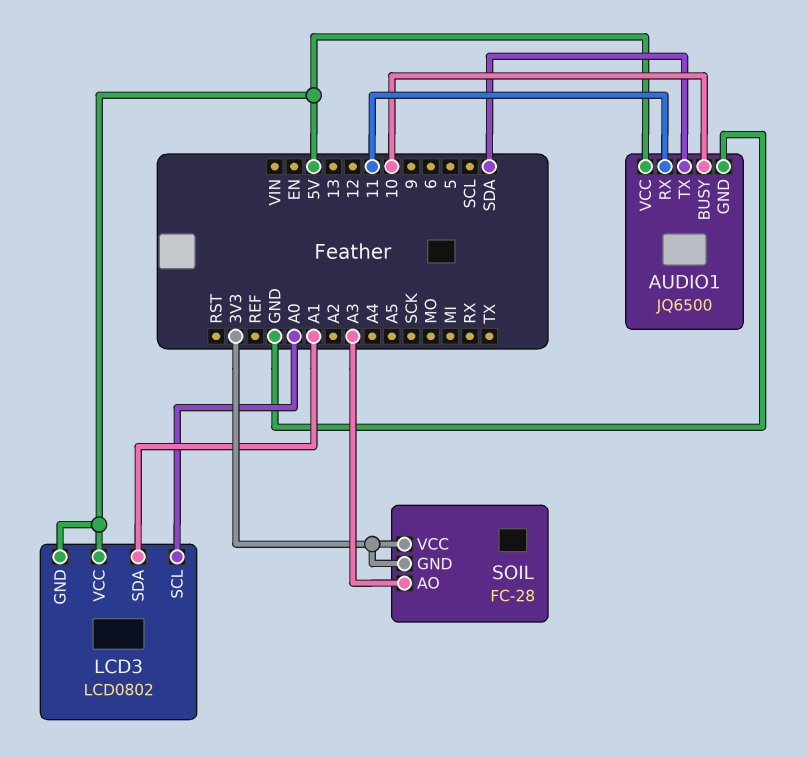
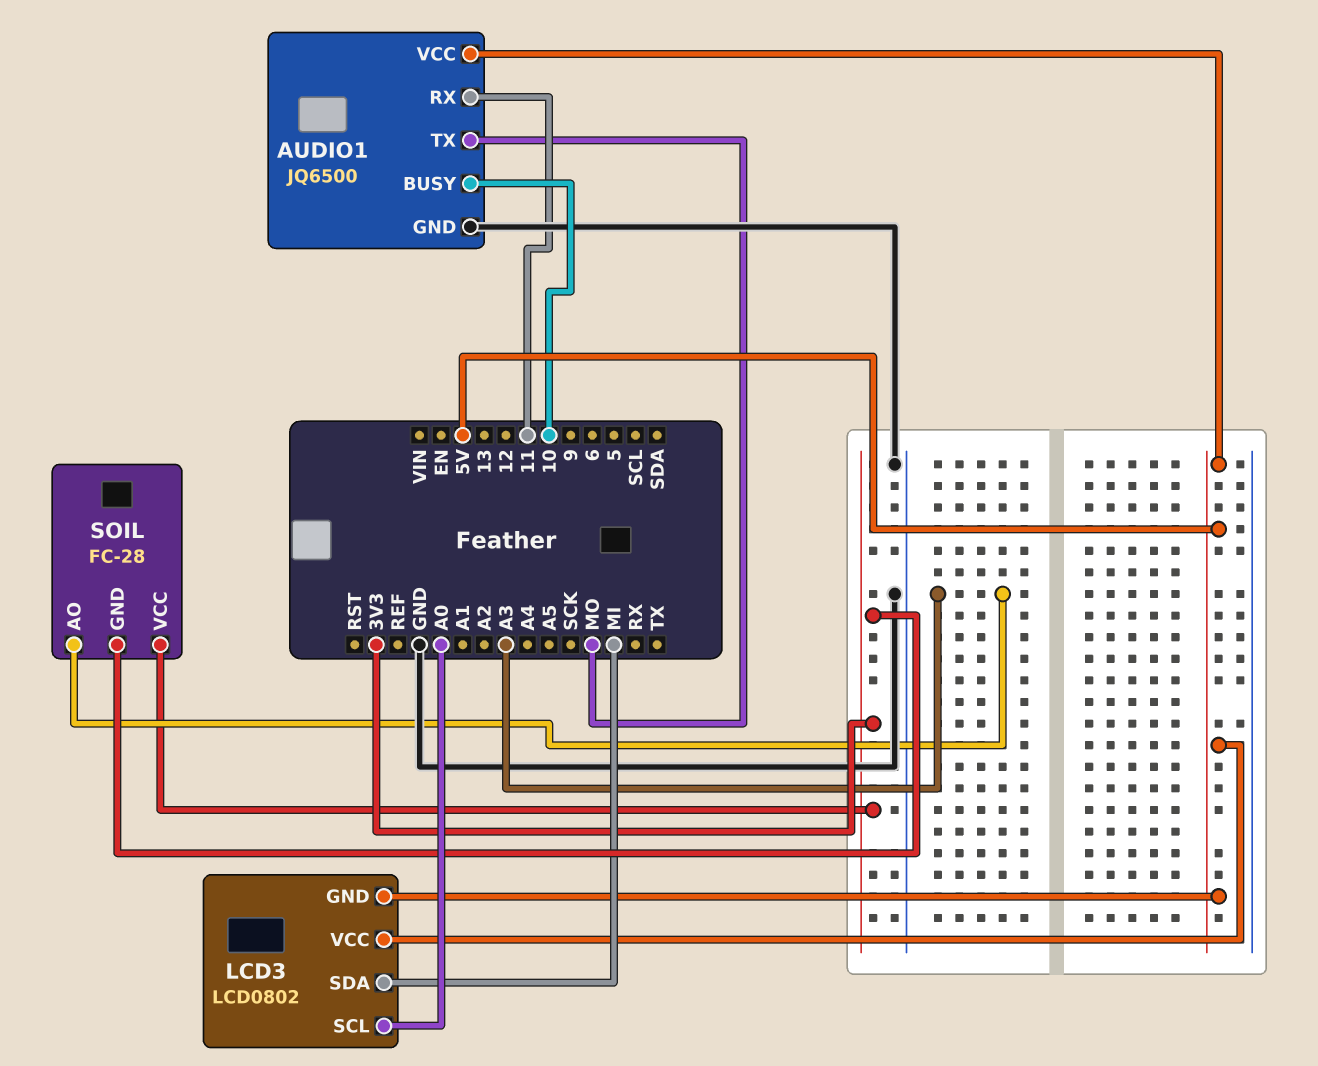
AUDIO1 pin TX: SDA -> MO
LCD3 pin SDA: A1 -> MI

